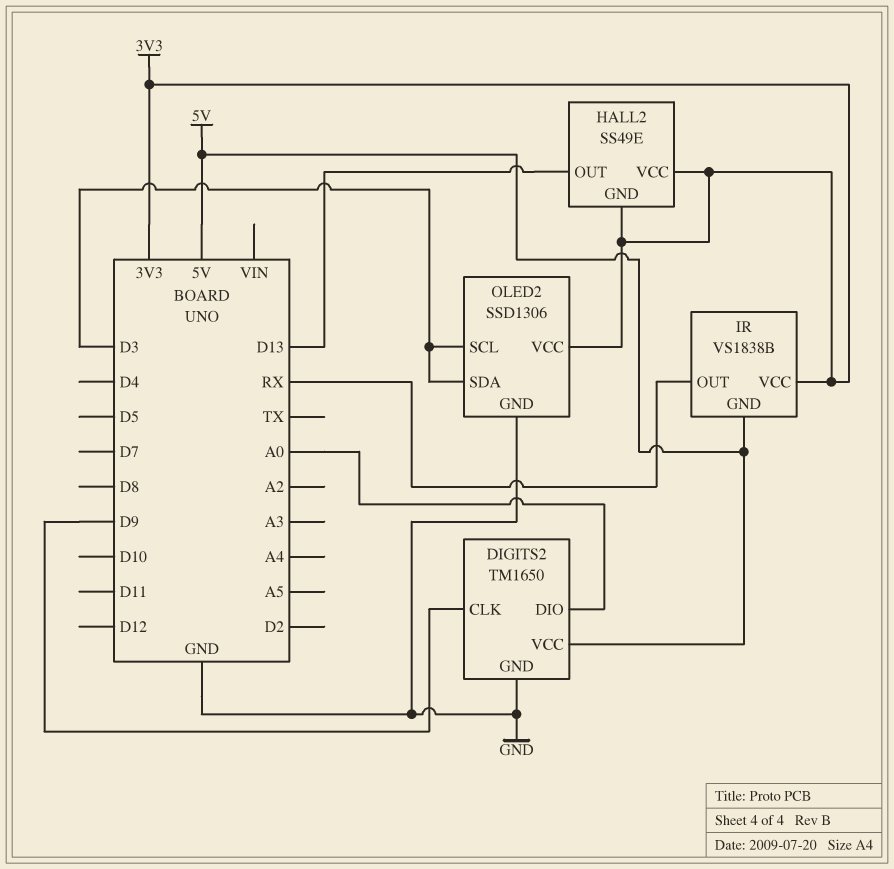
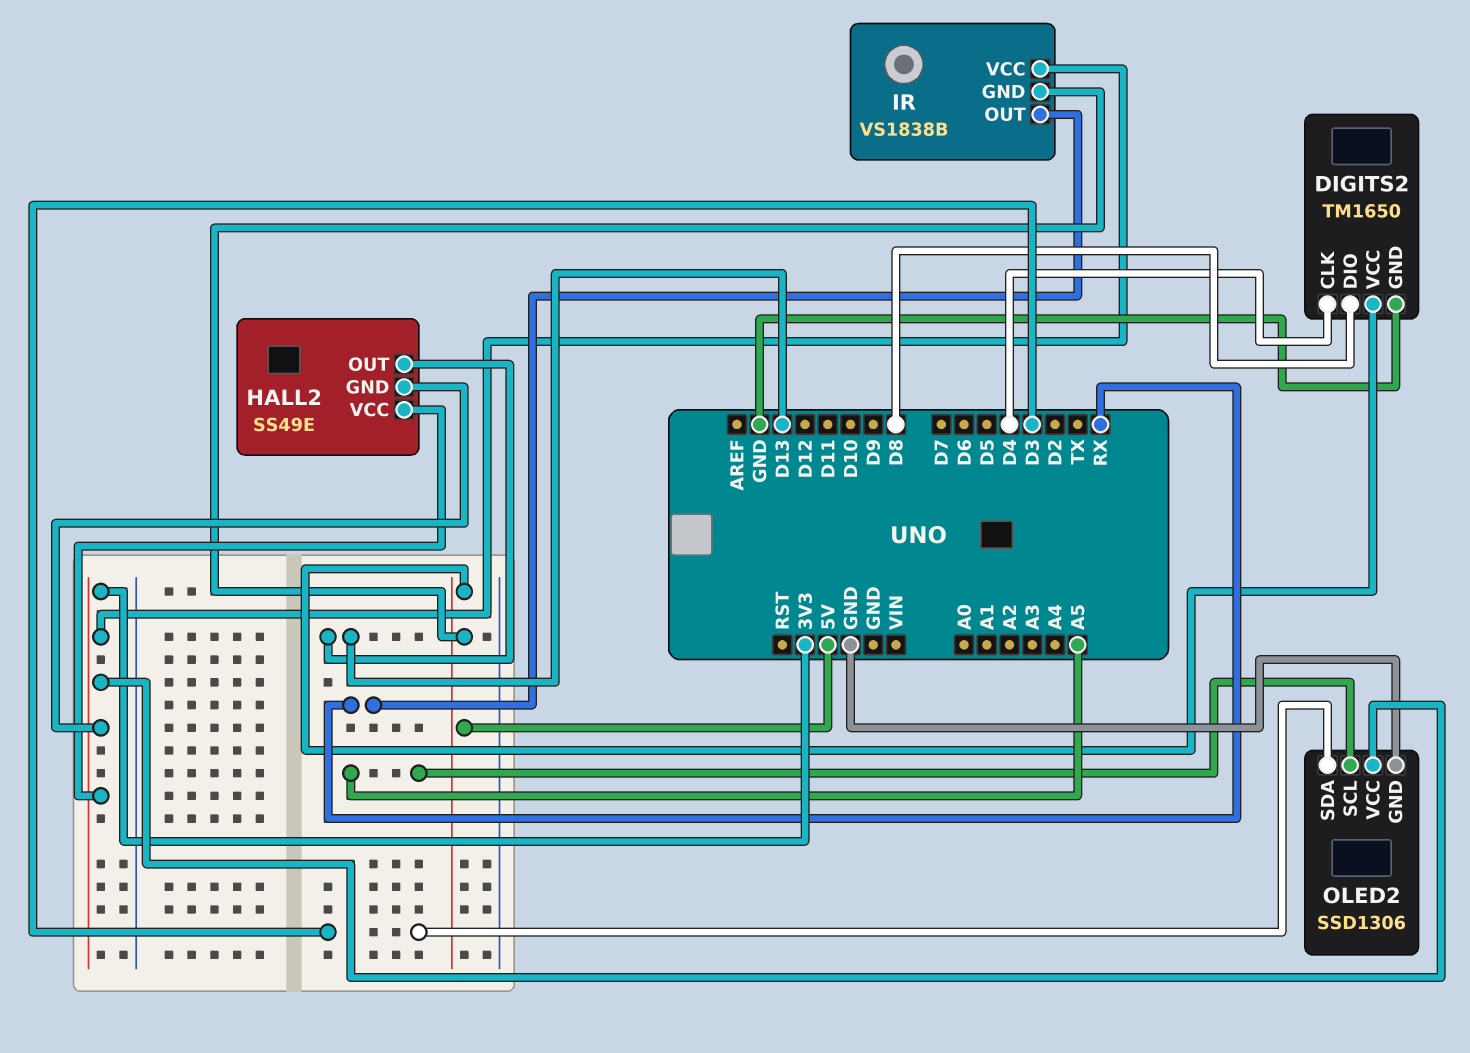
DIGITS2 pin CLK: D9 -> D4
DIGITS2 pin DIO: A0 -> D8
OLED2 pin SCL: D3 -> A5

